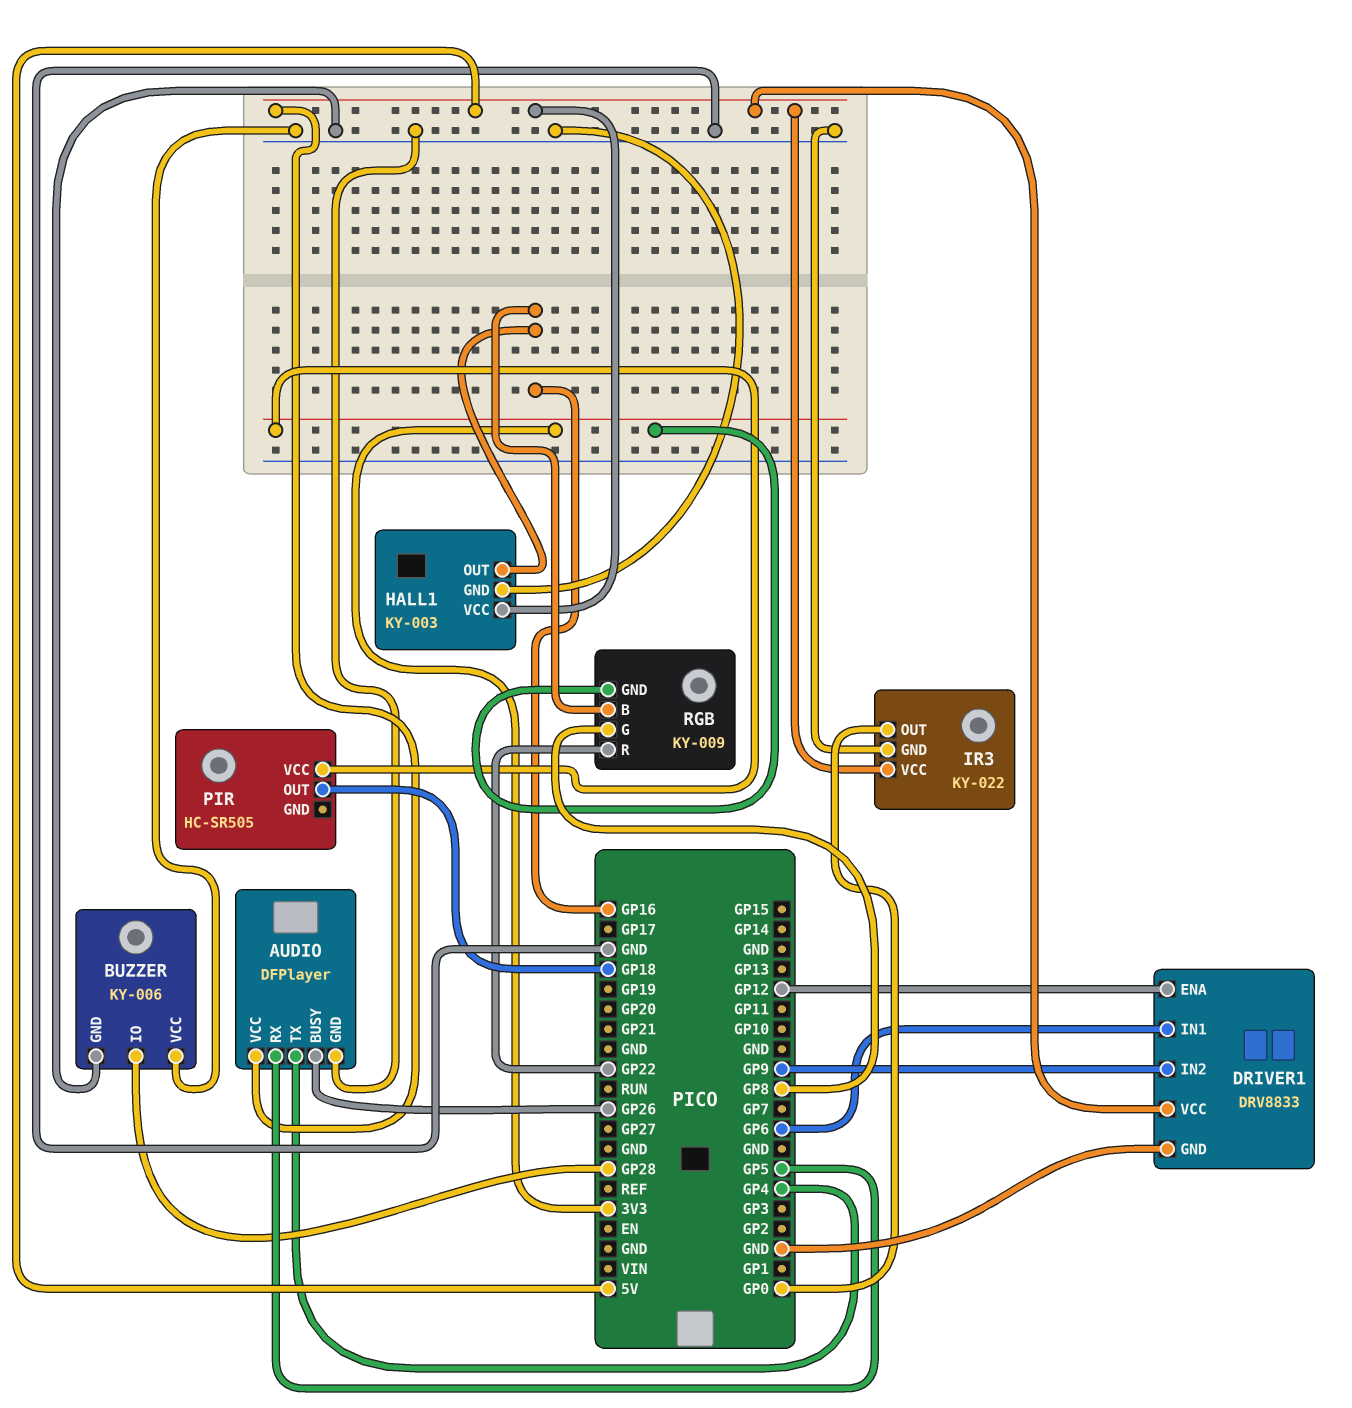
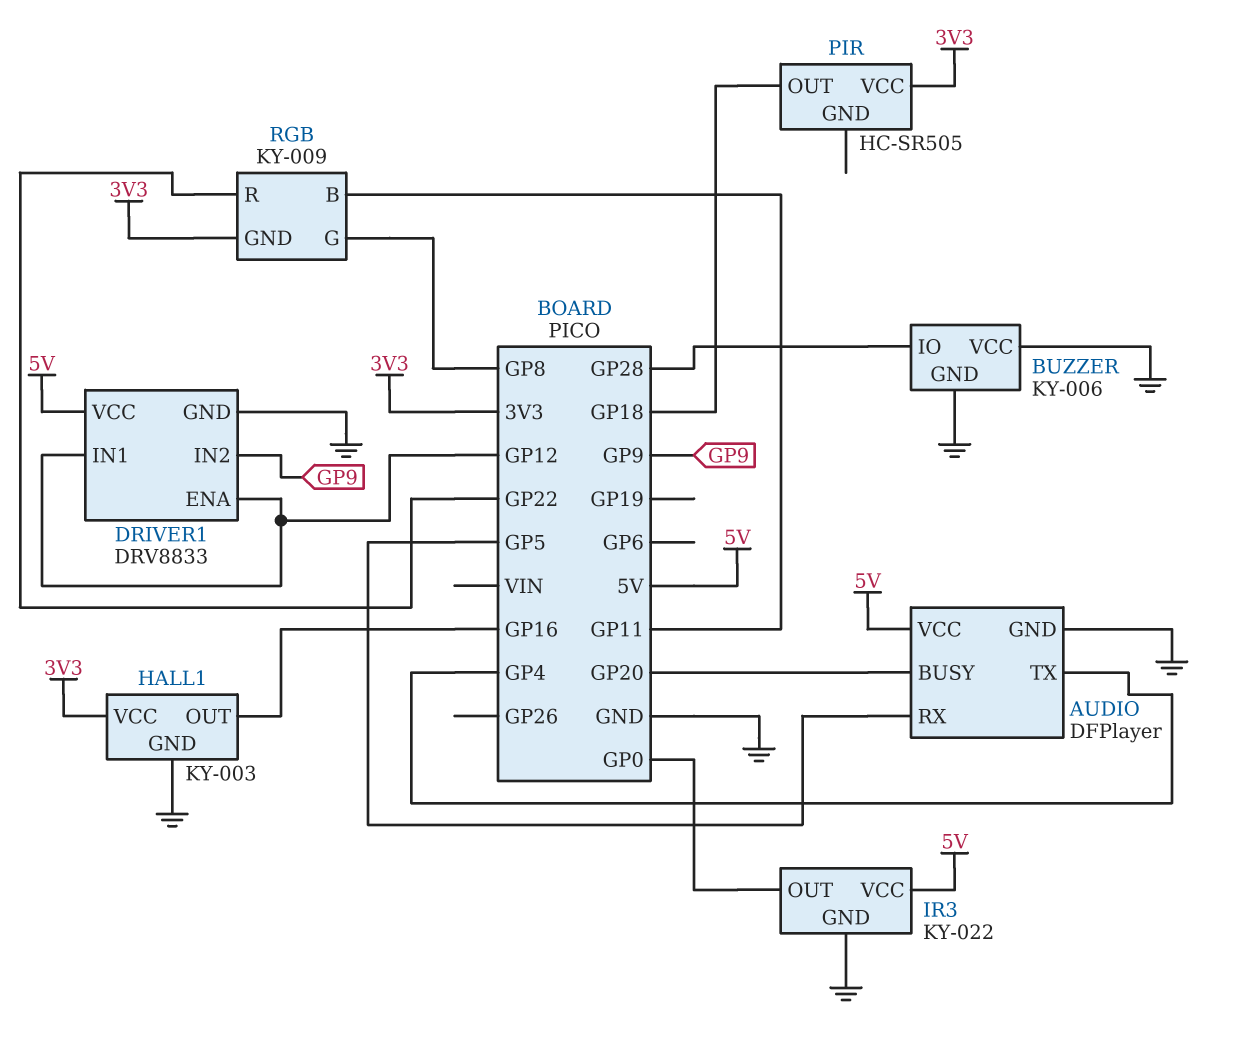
AUDIO pin BUSY: GP26 -> GP20
DRIVER1 pin IN1: GP6 -> GP12
HALL1 pin VCC: 5V -> 3V3
RGB pin B: GP16 -> GP11

